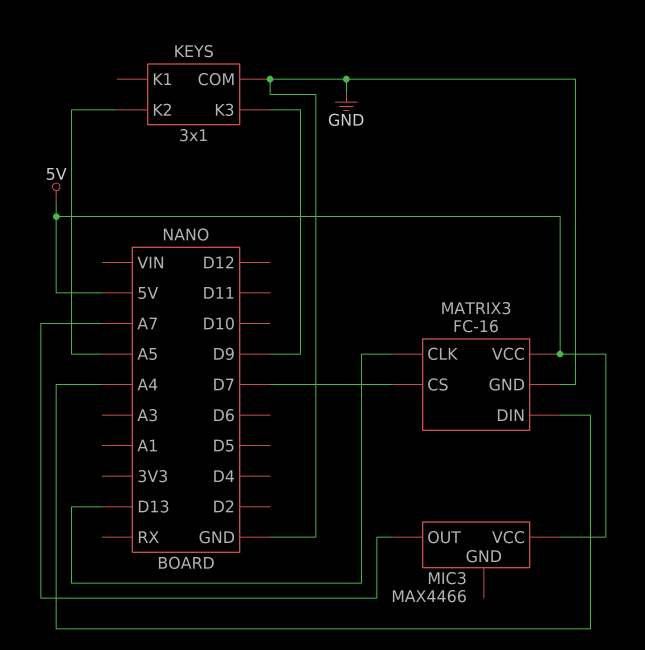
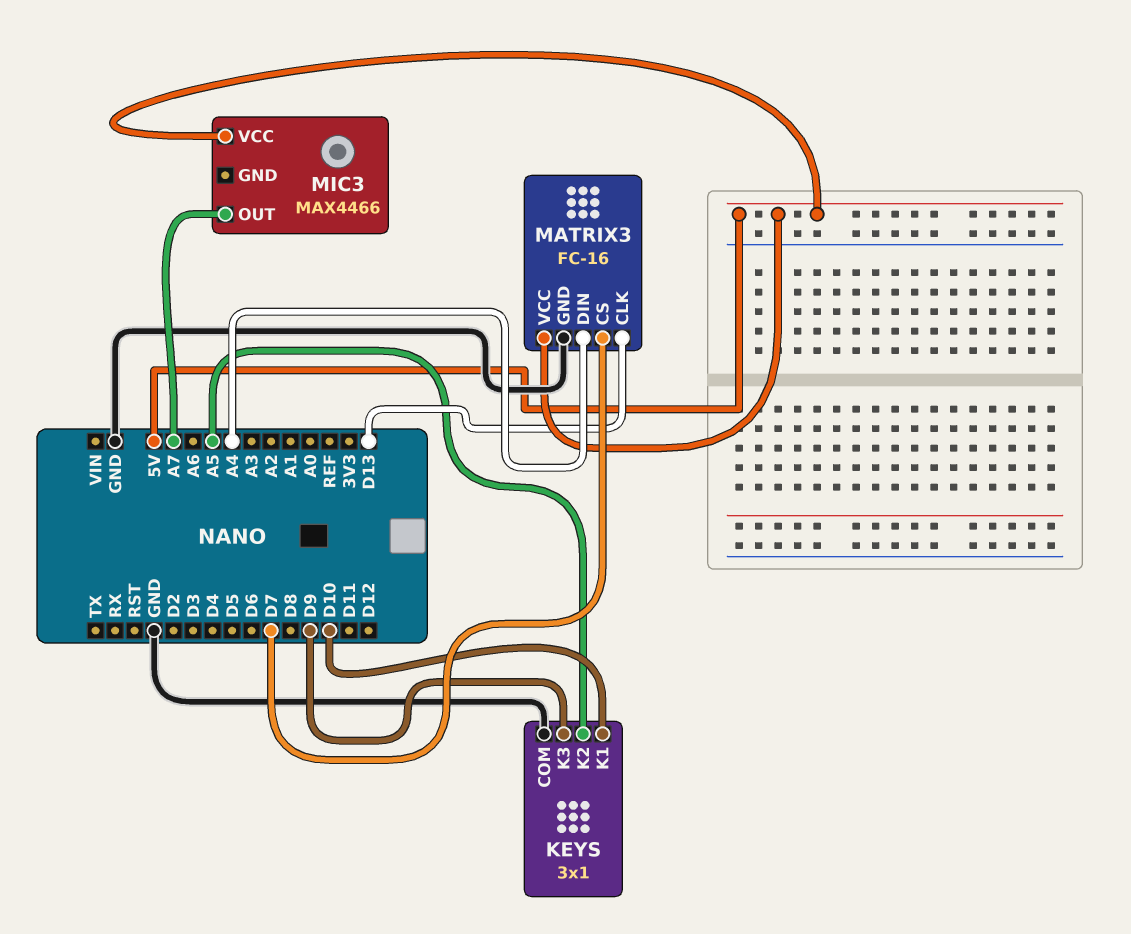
KEYS pin K1: none -> D10

